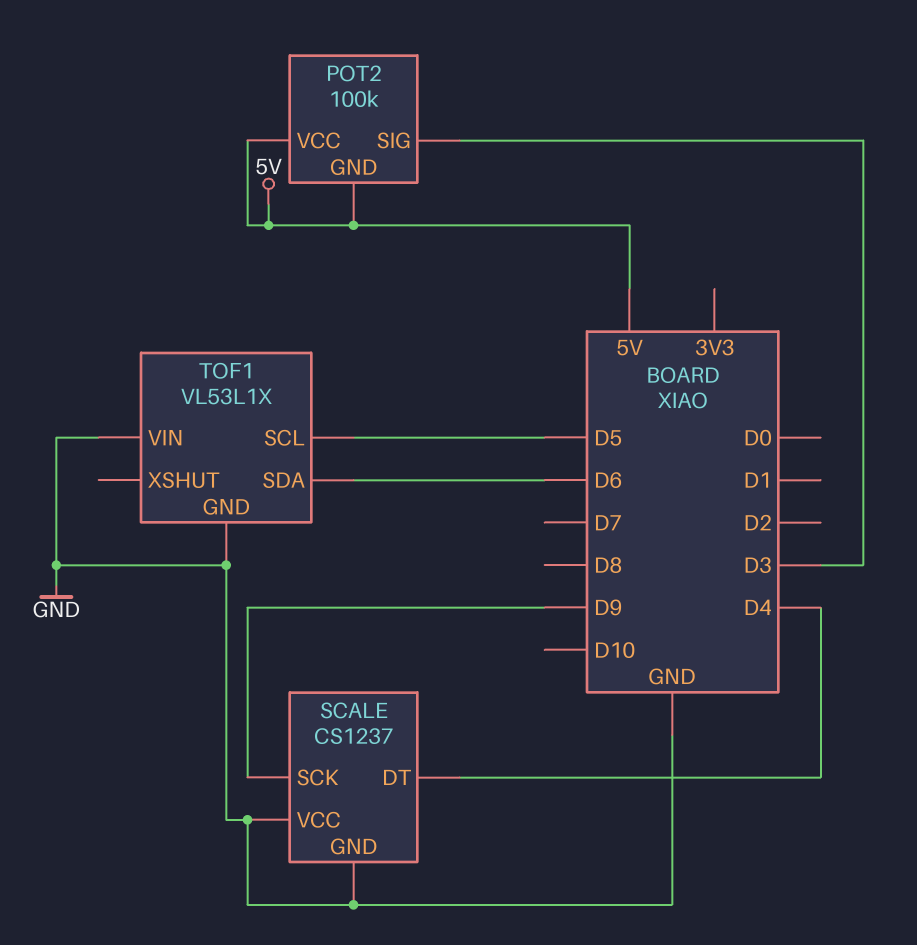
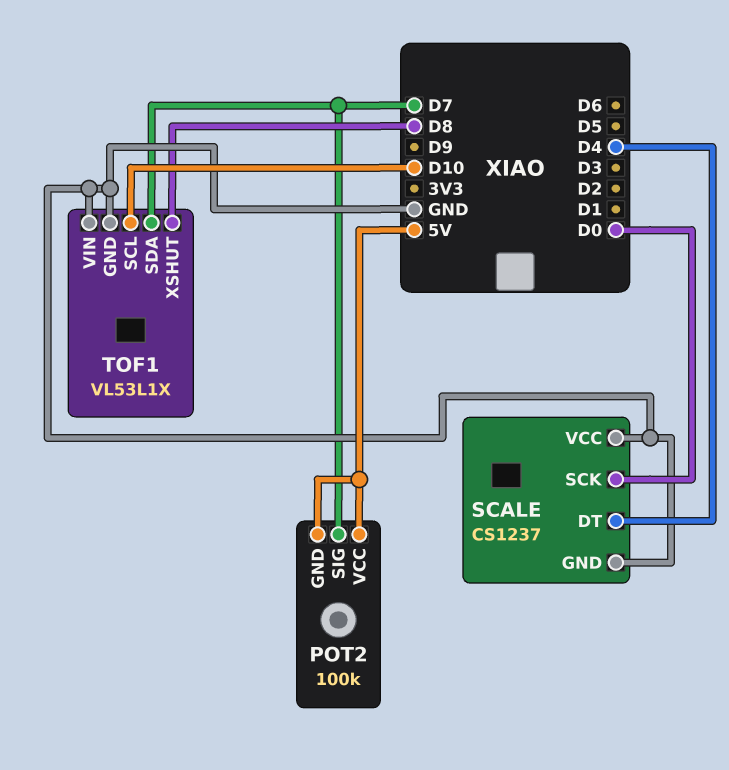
POT2 pin SIG: D3 -> D7
SCALE pin SCK: D9 -> D0
TOF1 pin SCL: D5 -> D10
TOF1 pin SDA: D6 -> D7
TOF1 pin XSHUT: none -> D8

